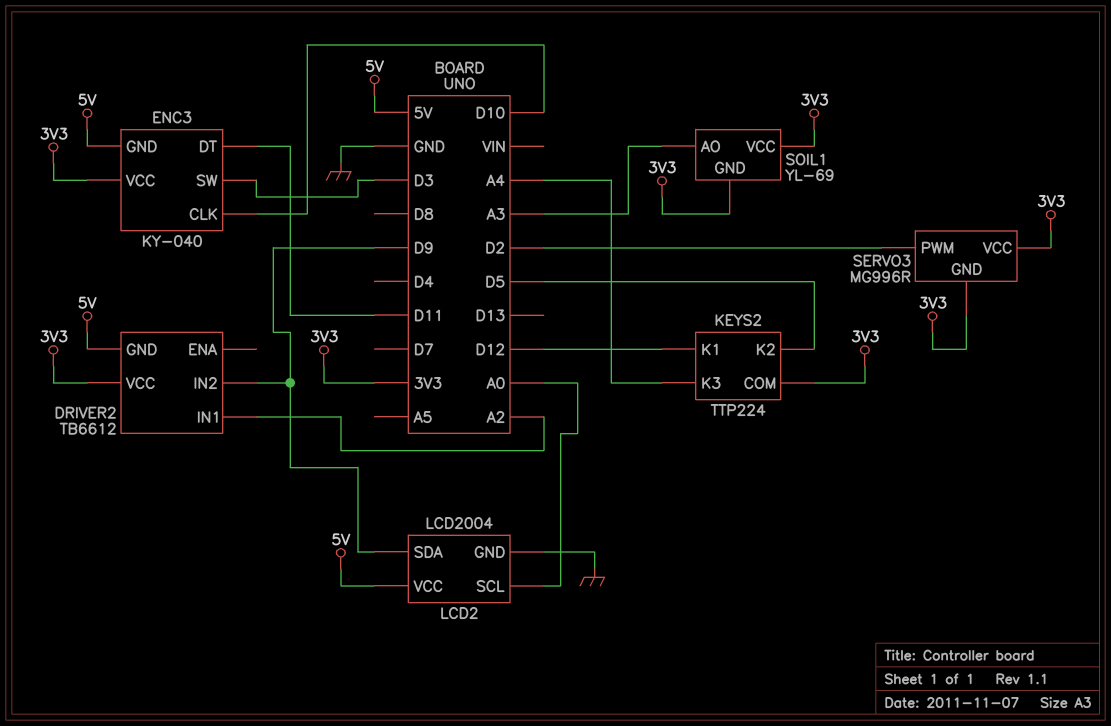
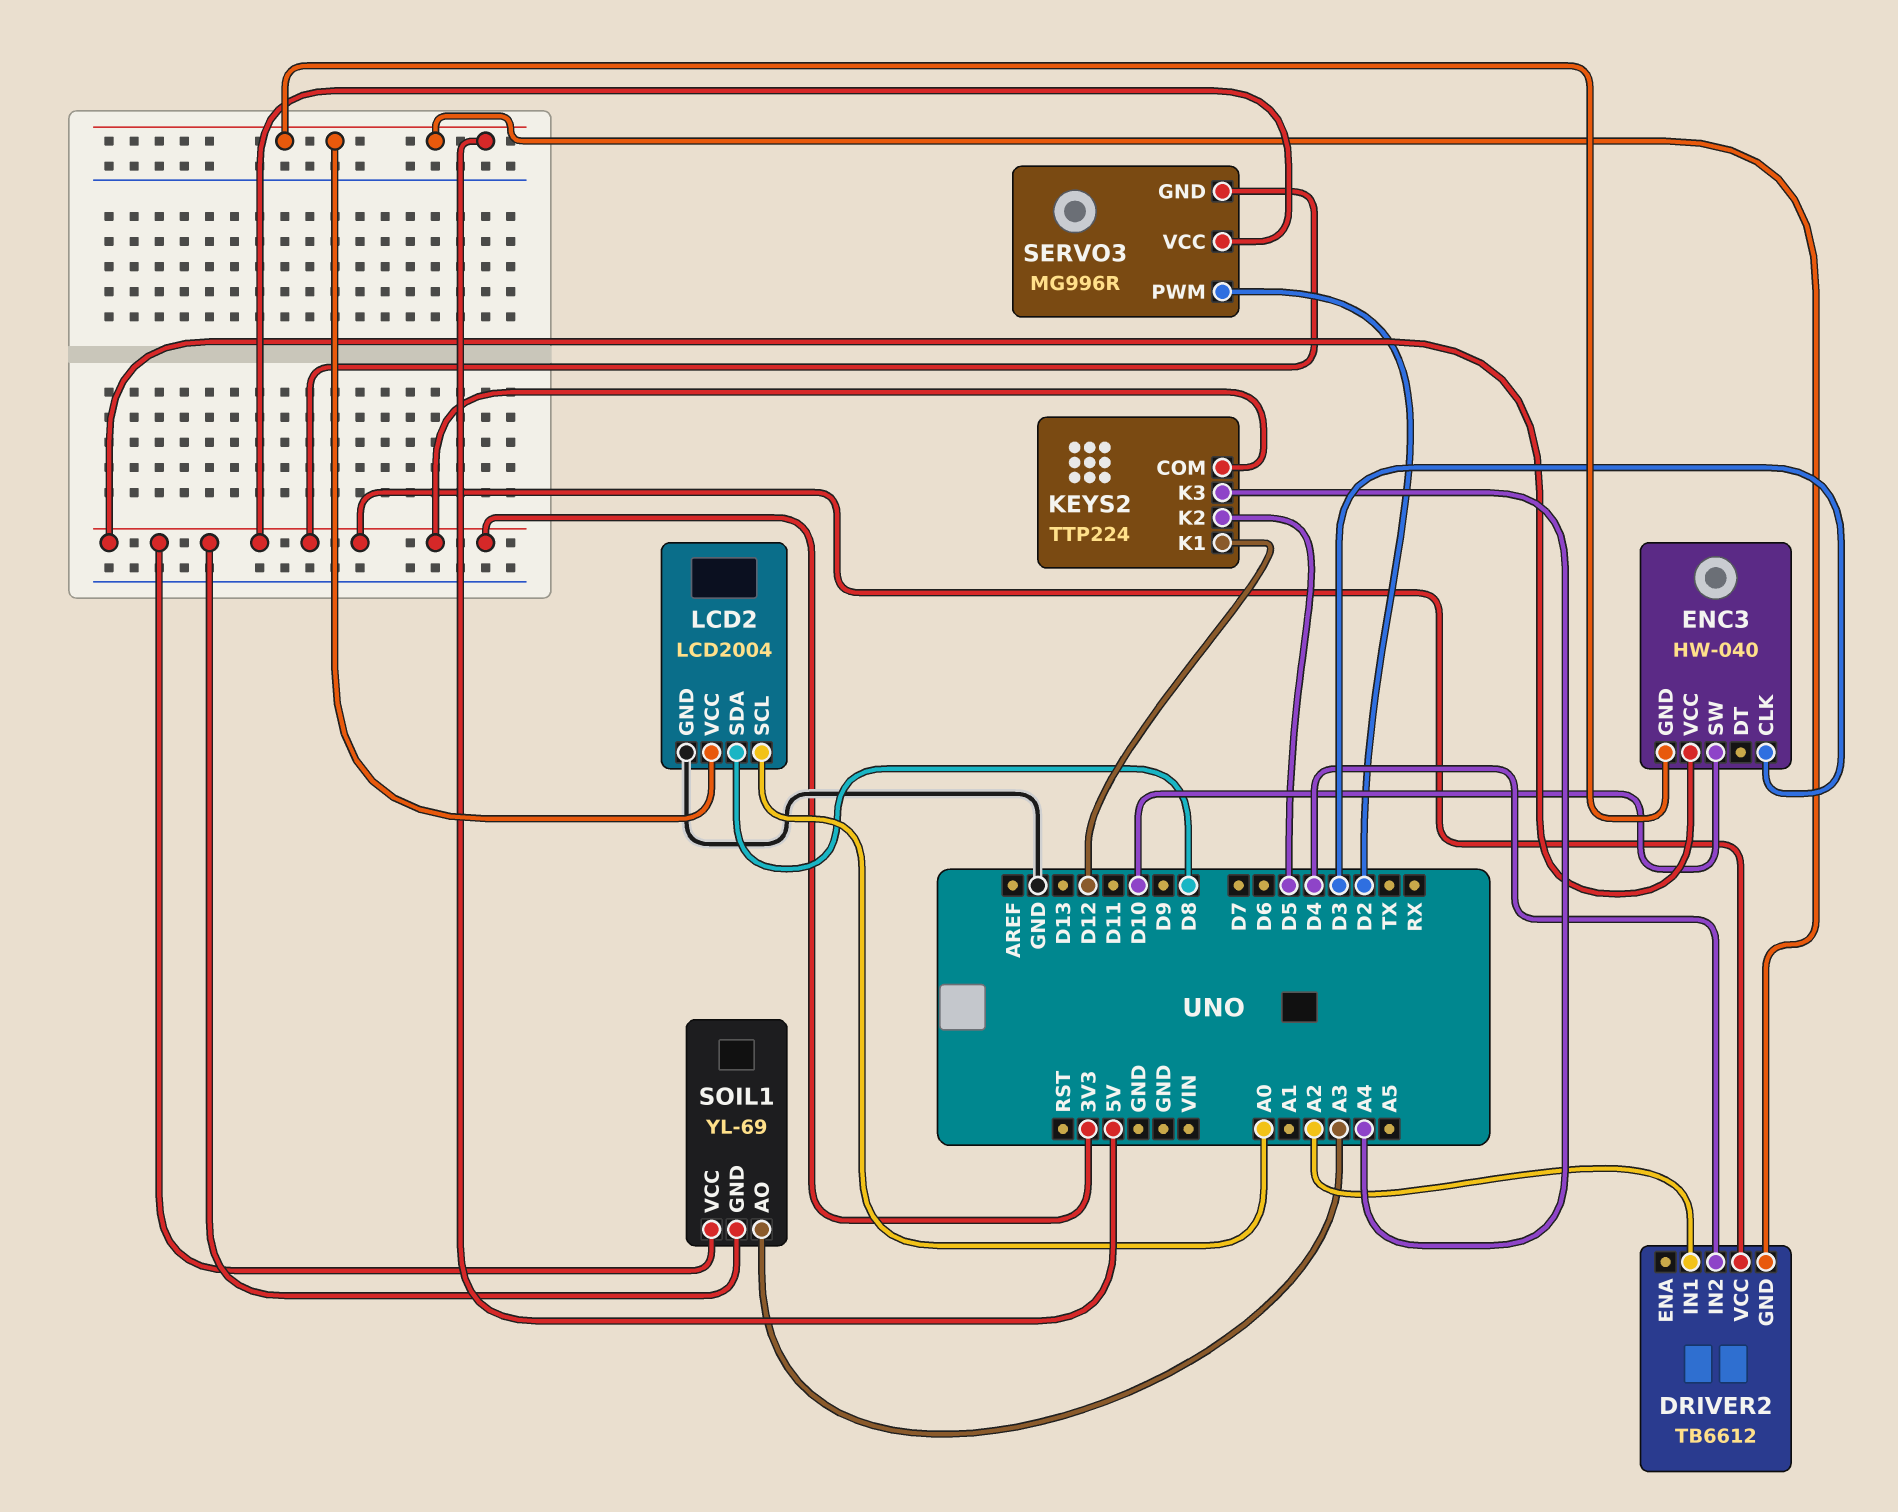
DRIVER2 pin IN2: D9 -> D4
ENC3: KY-040 -> HW-040
ENC3 pin CLK: D10 -> D3
ENC3 pin DT: D11 -> none
ENC3 pin SW: D3 -> D10
LCD2 pin SDA: D9 -> D8

